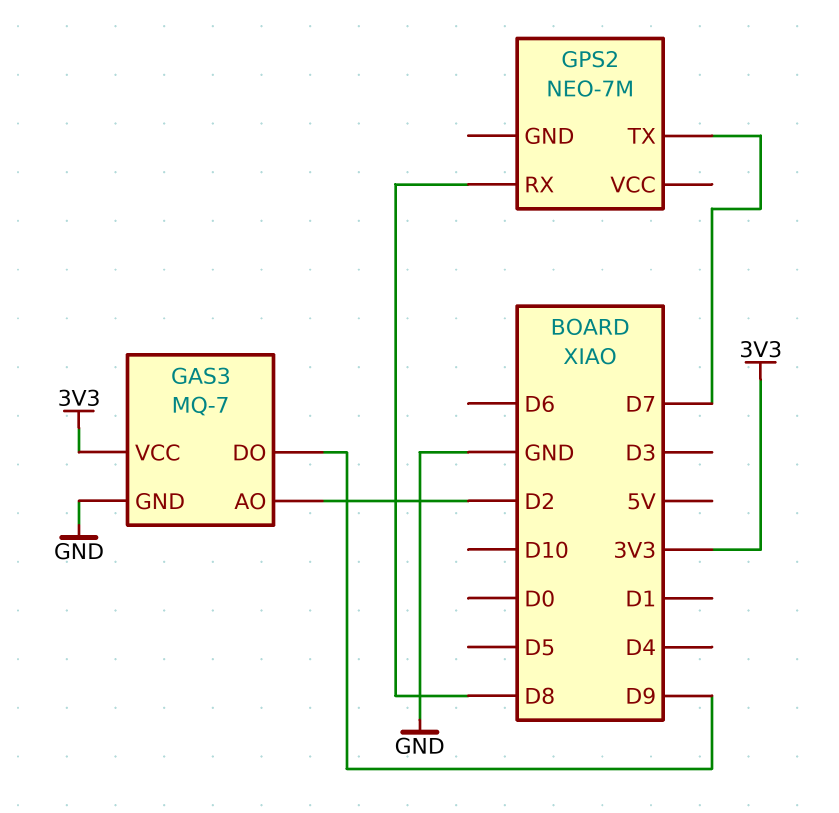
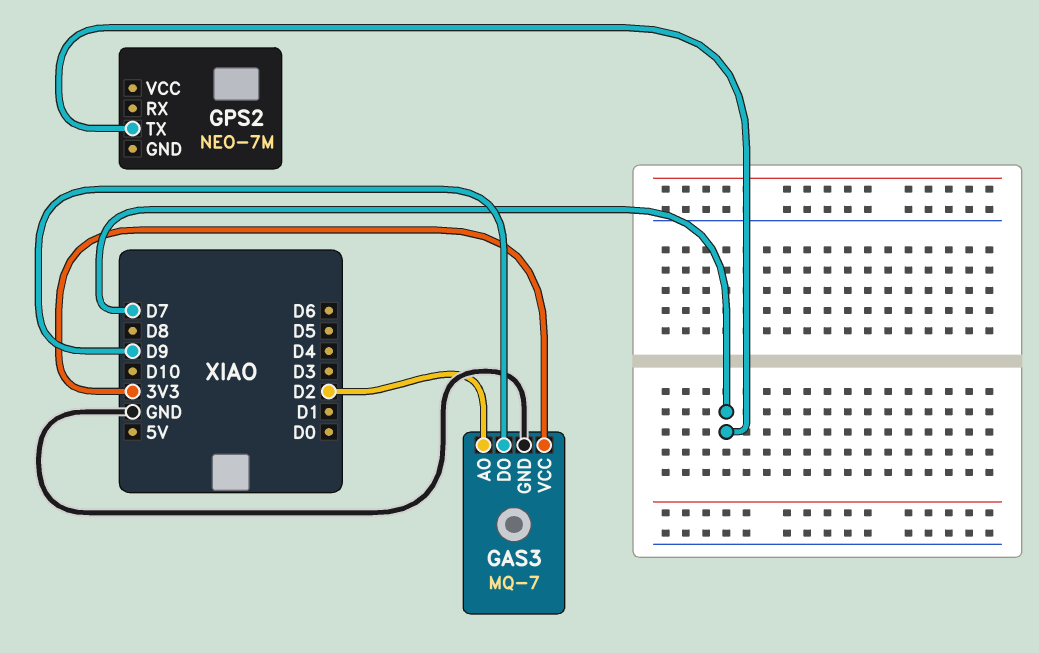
GPS2 pin RX: D8 -> none

